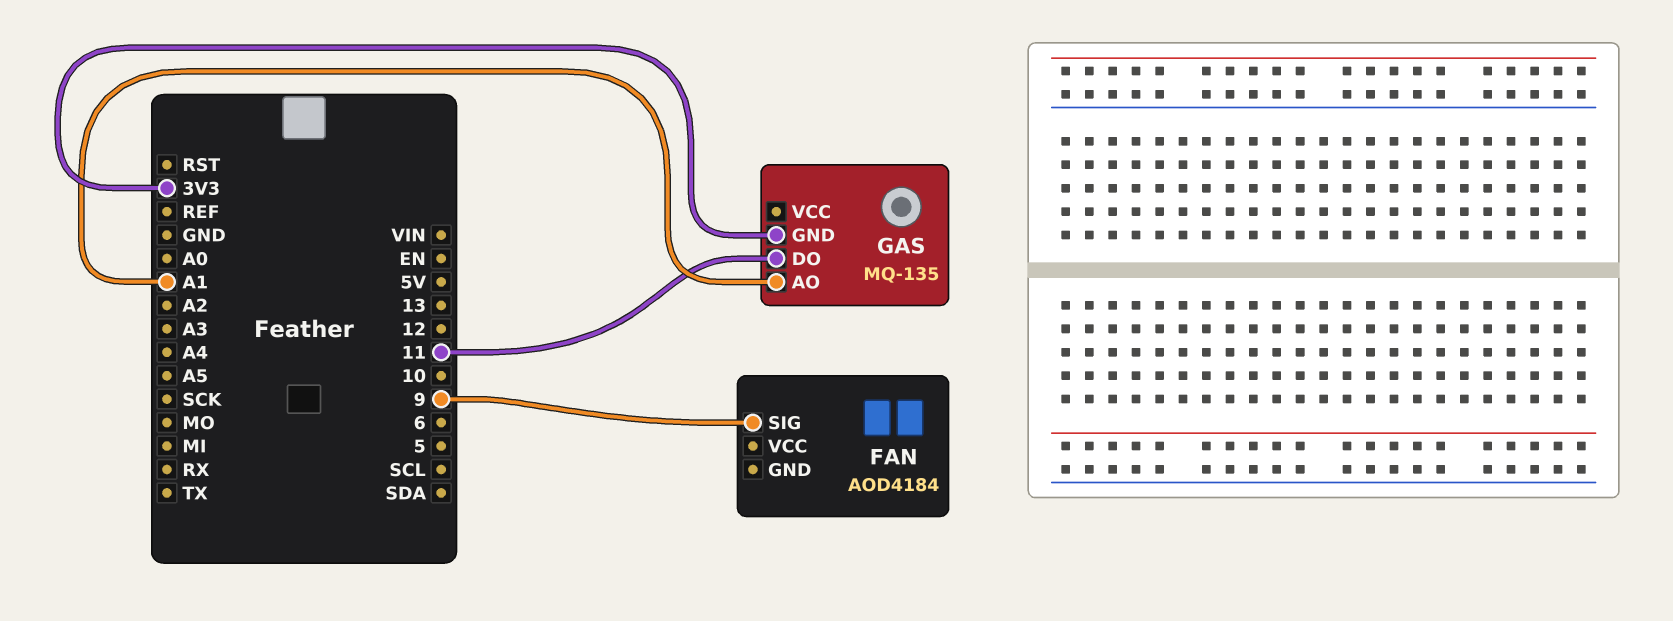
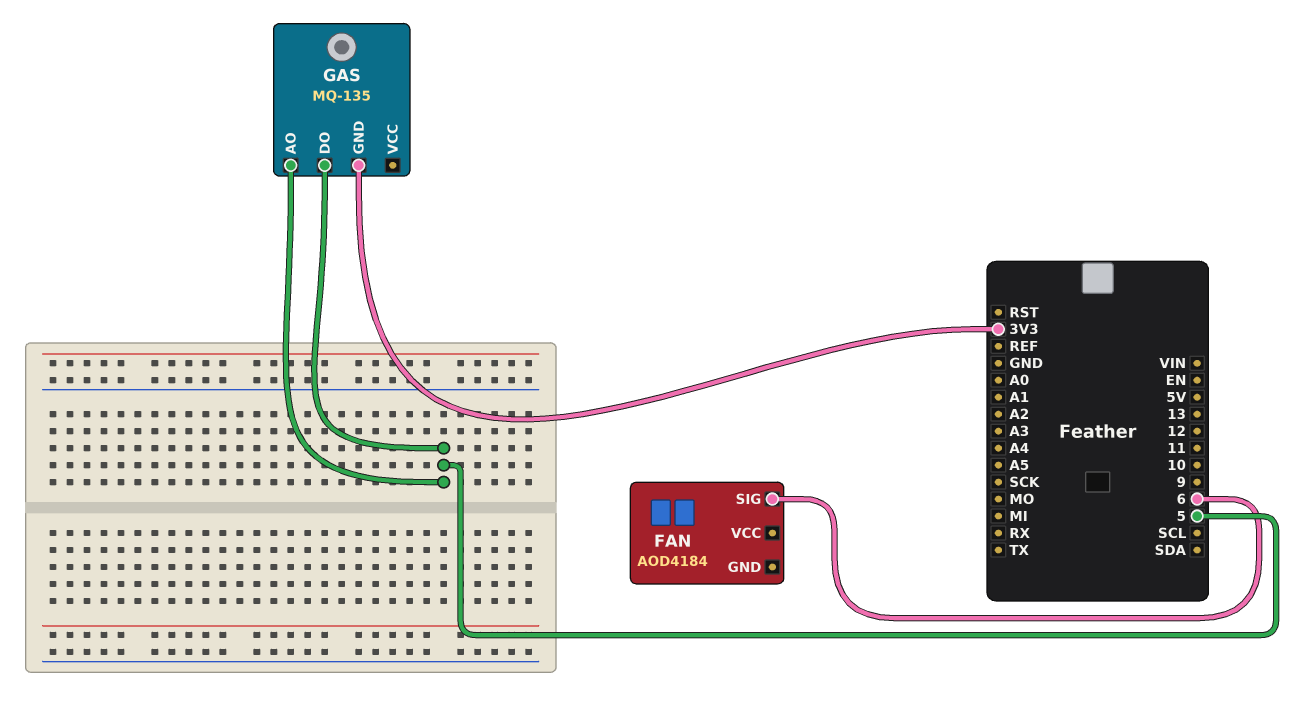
FAN pin SIG: 9 -> 6
GAS pin AO: A1 -> 5
GAS pin DO: 11 -> 5

